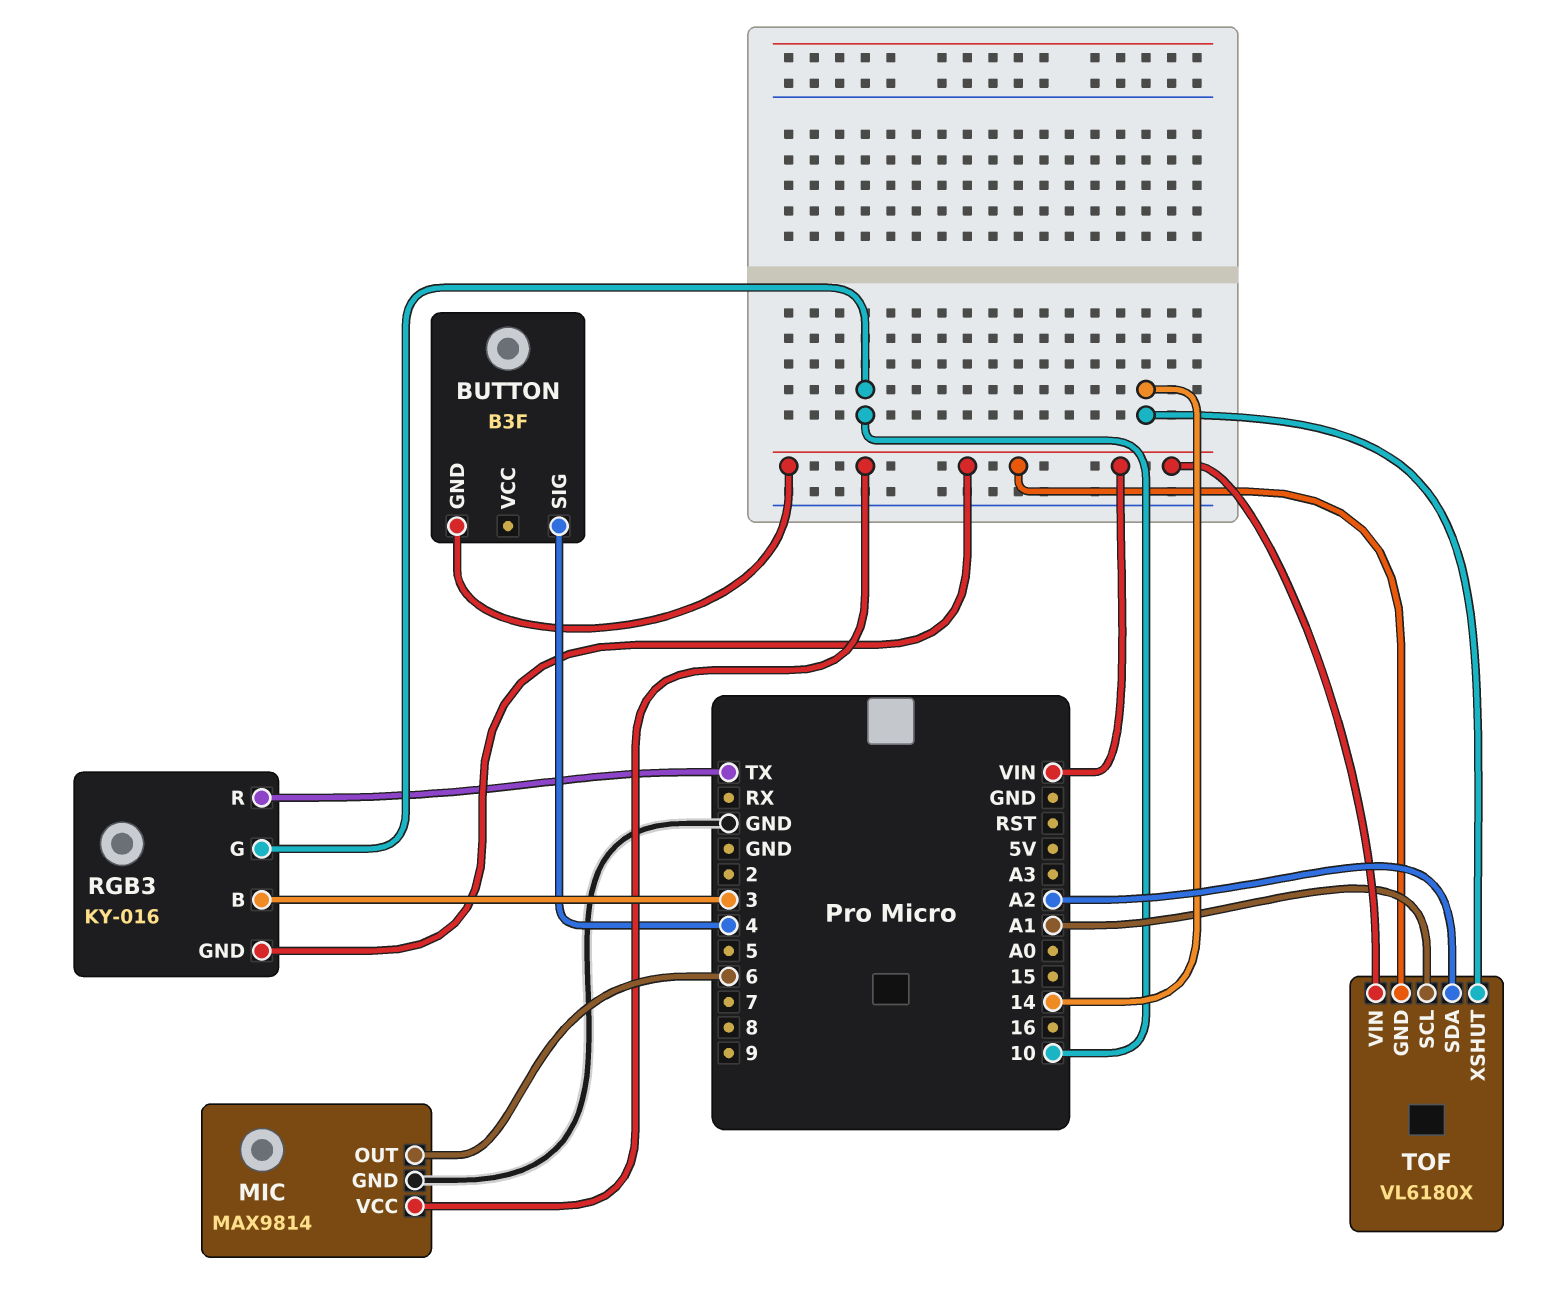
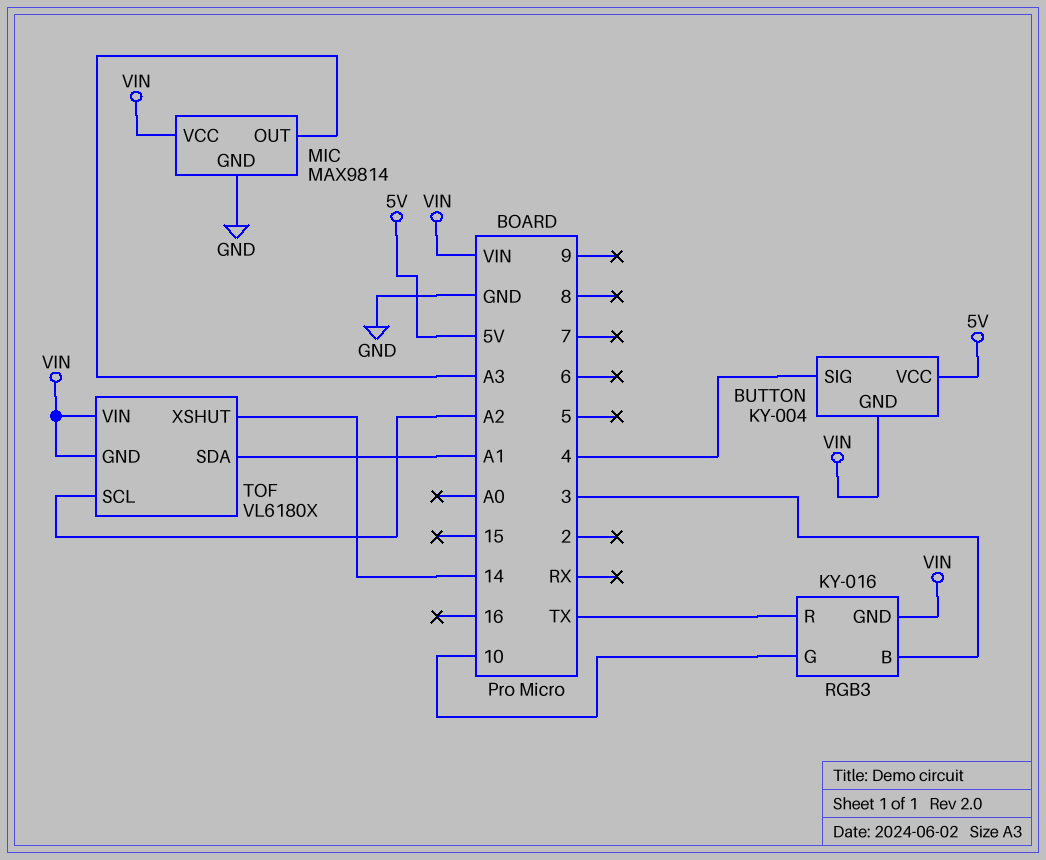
BUTTON: B3F -> KY-004
BUTTON pin VCC: none -> 5V
MIC pin OUT: 6 -> A3
TOF pin SCL: A1 -> A2
TOF pin SDA: A2 -> A1

